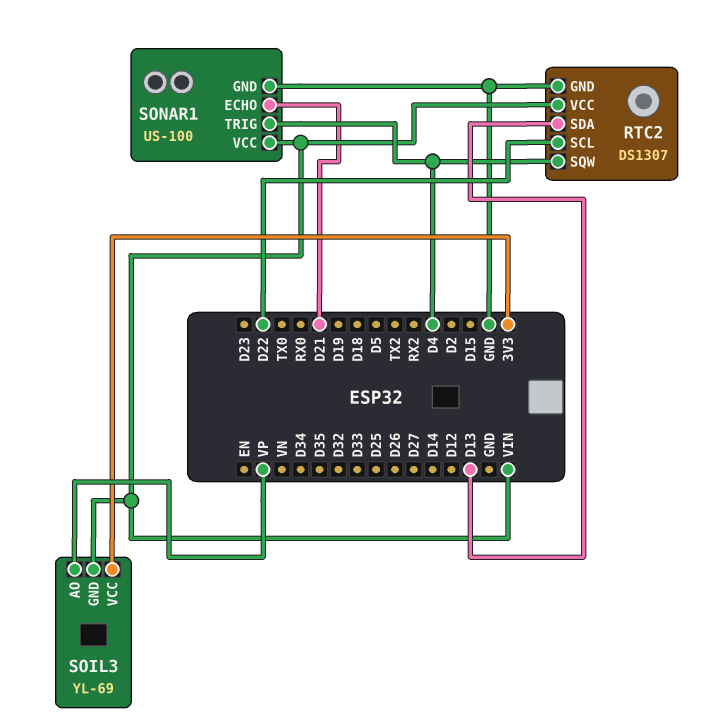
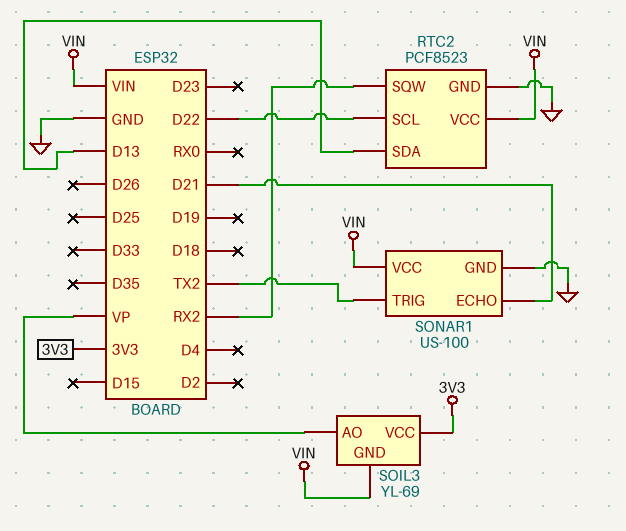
RTC2: DS1307 -> PCF8523
RTC2 pin SQW: D4 -> RX2
SONAR1 pin TRIG: D4 -> TX2

